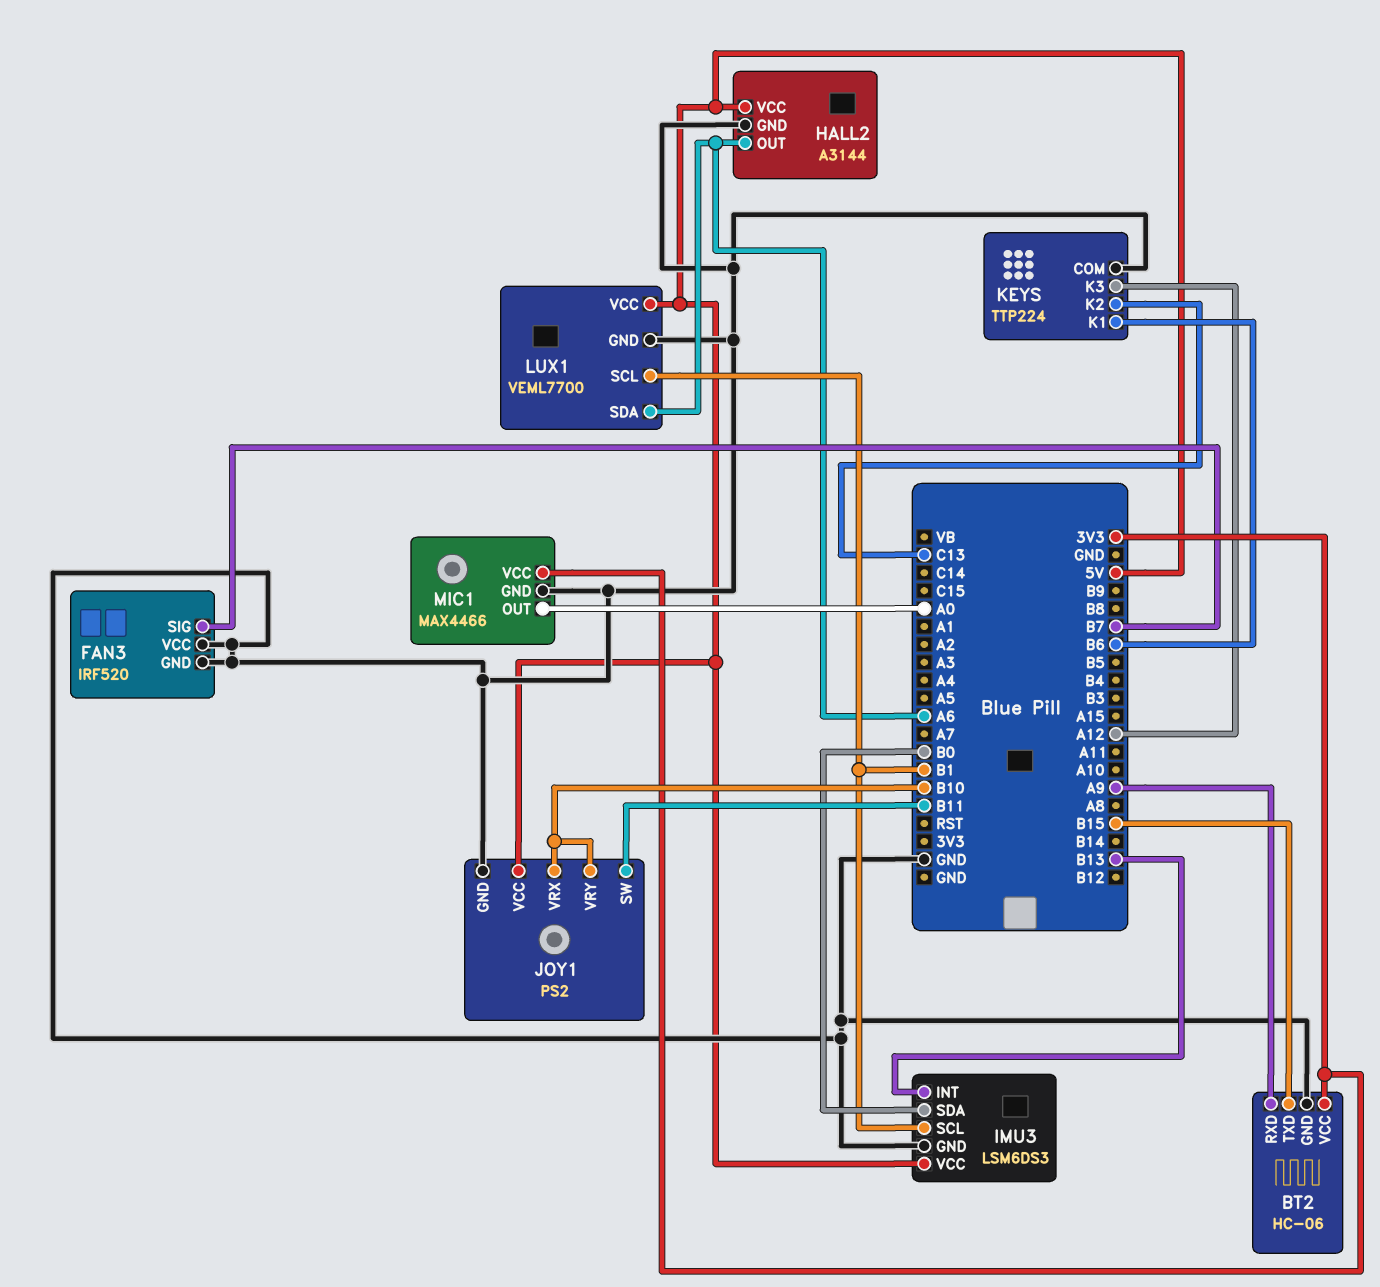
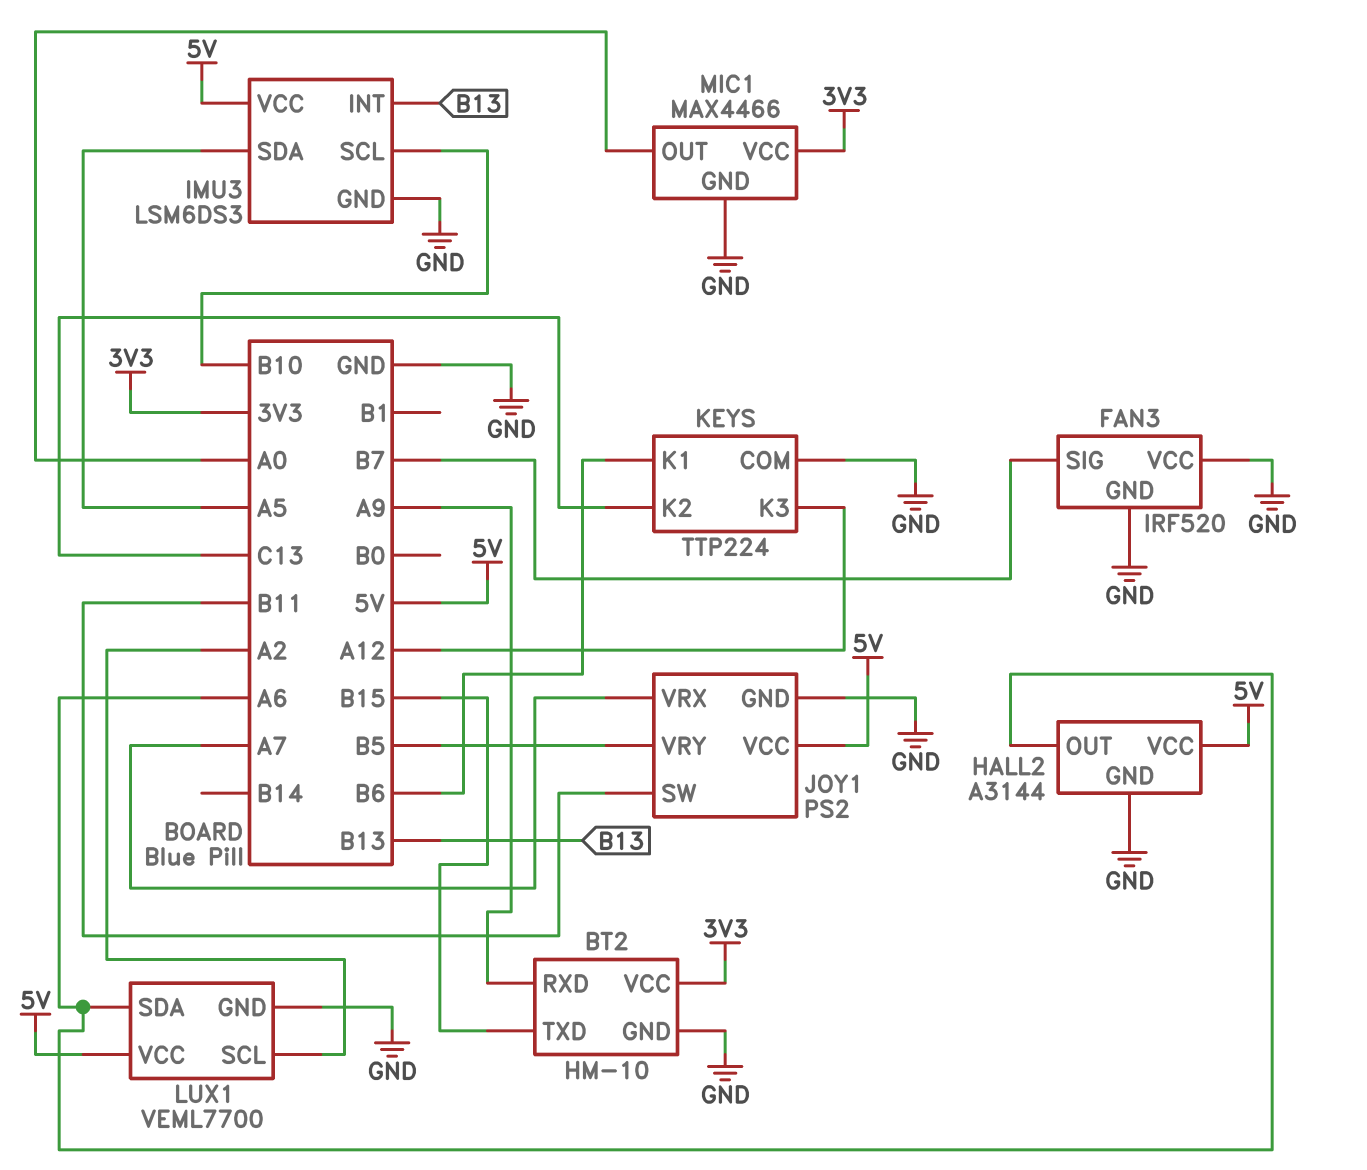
BT2: HC-06 -> HM-10
IMU3 pin SCL: B1 -> B10
IMU3 pin SDA: B0 -> A5
JOY1 pin VRX: B10 -> A7
JOY1 pin VRY: B10 -> B5
LUX1 pin SCL: B1 -> A2

